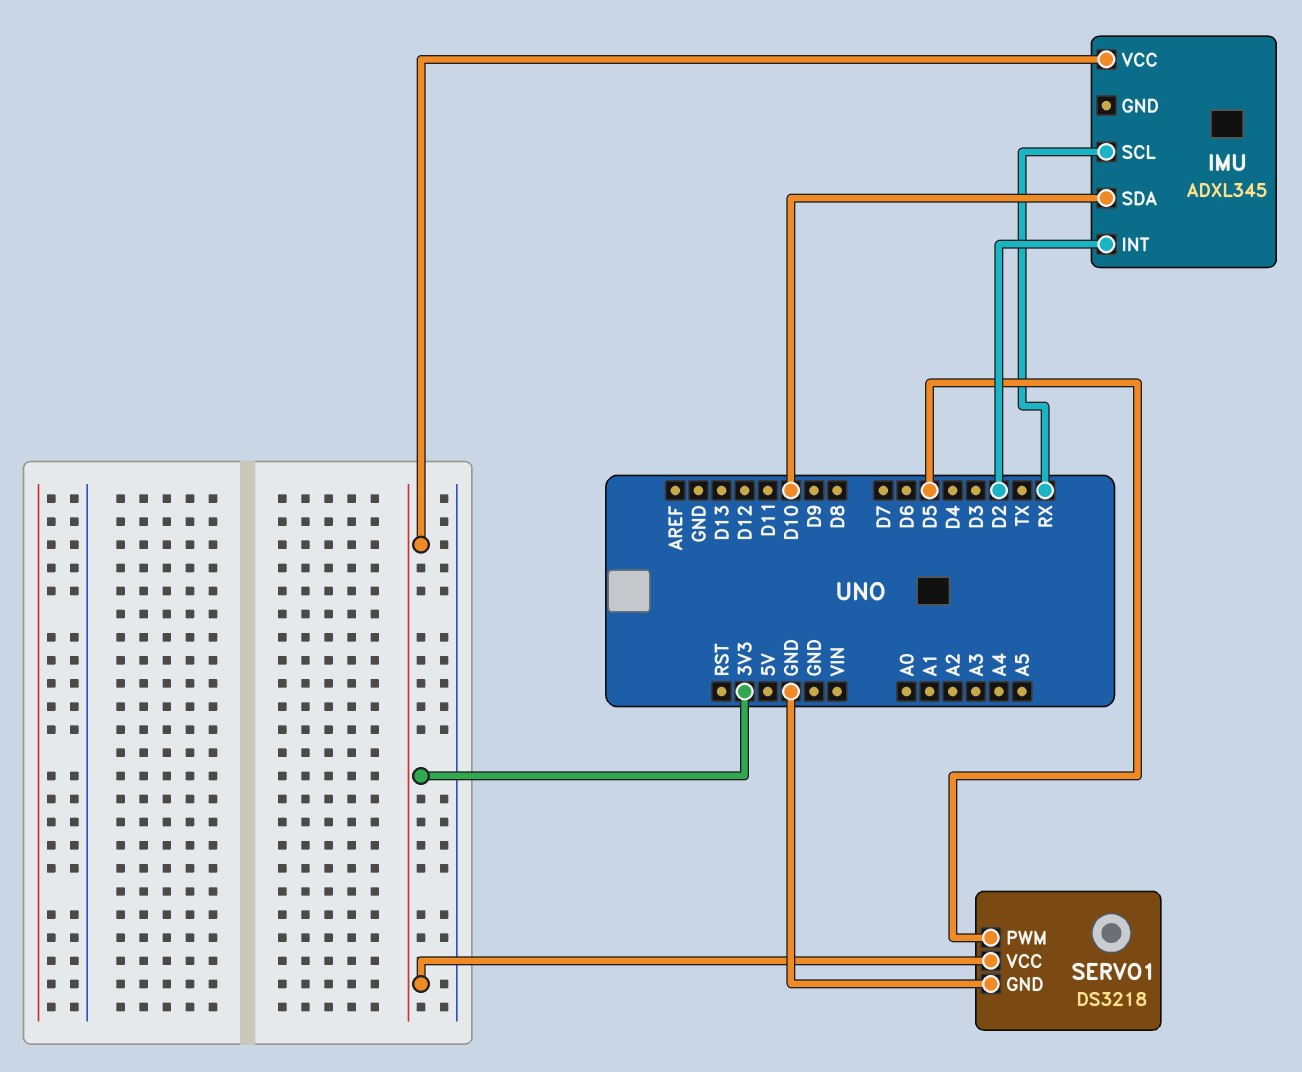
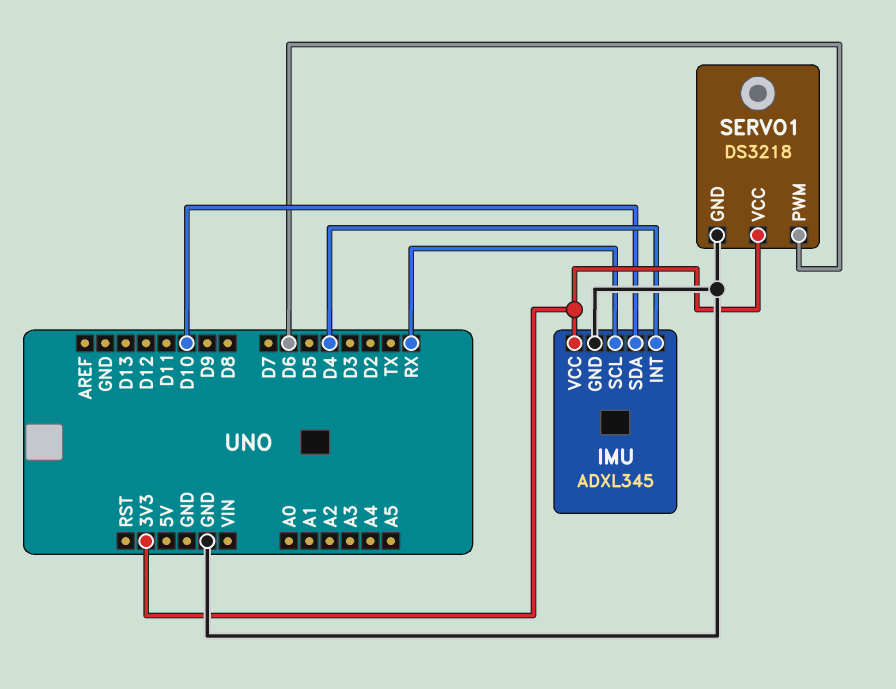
IMU pin GND: none -> GND
IMU pin INT: D2 -> D4
SERVO1 pin PWM: D5 -> D6

